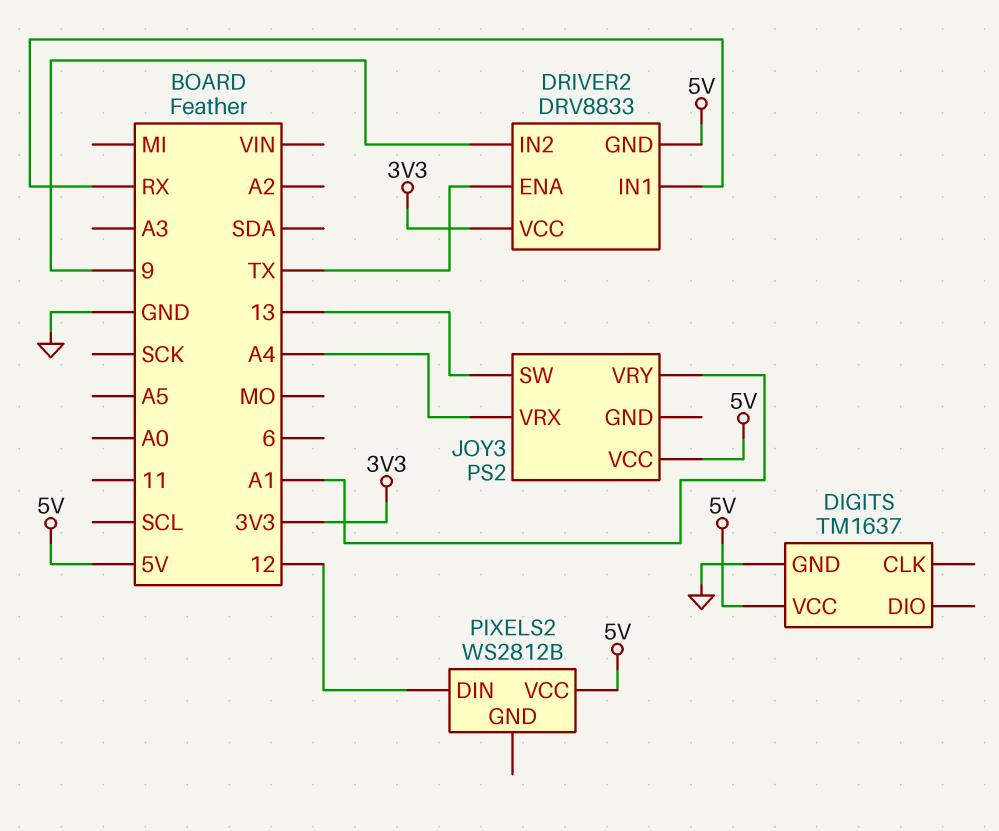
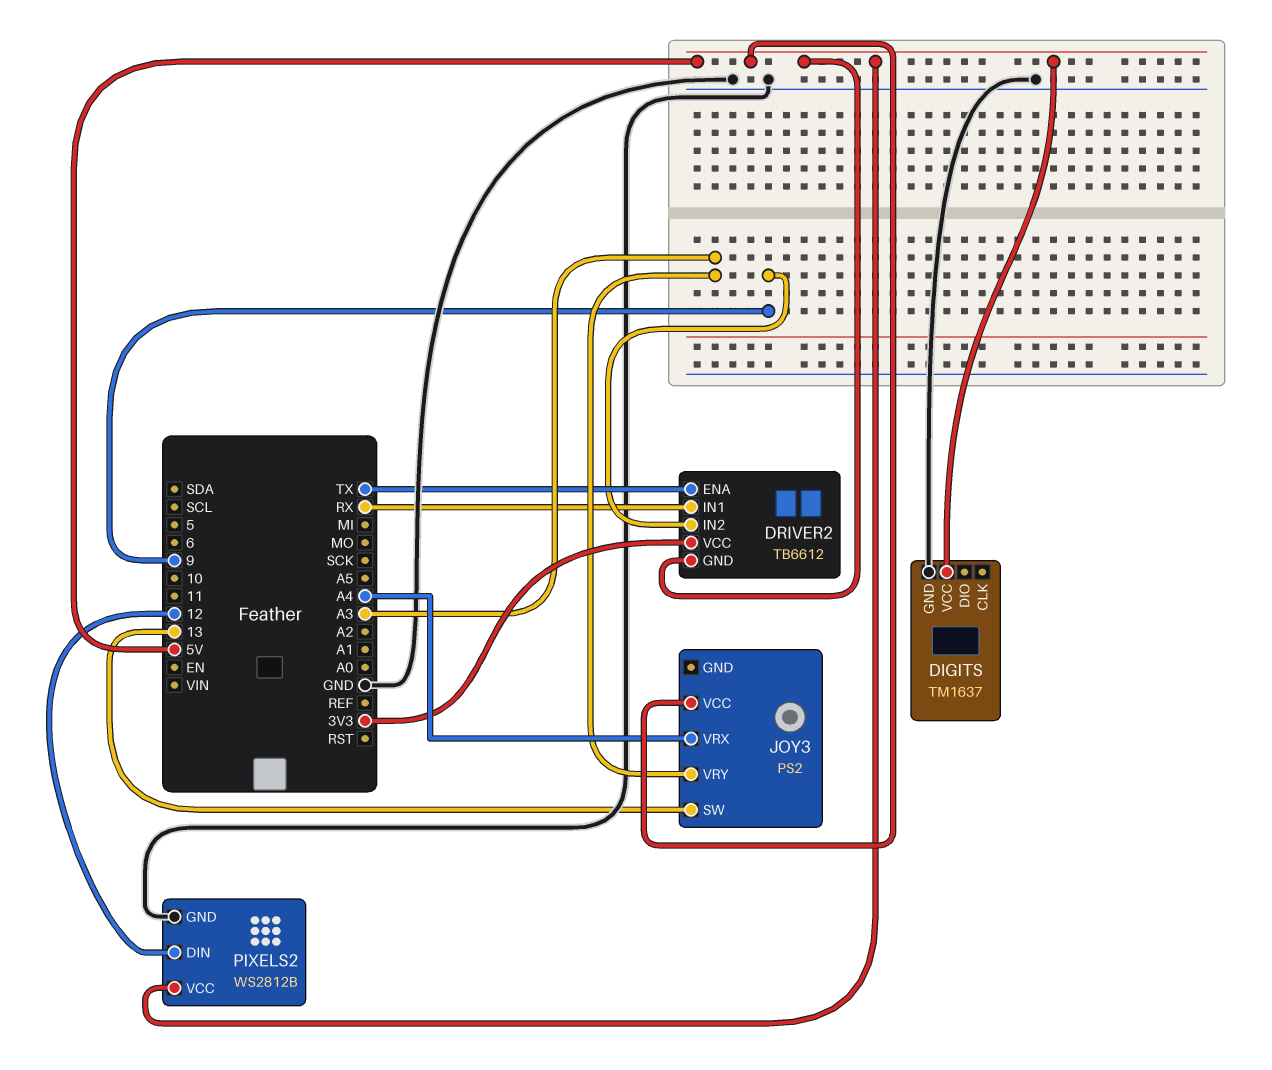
DRIVER2: DRV8833 -> TB6612
JOY3 pin VRY: A1 -> A3
PIXELS2 pin GND: none -> GND

